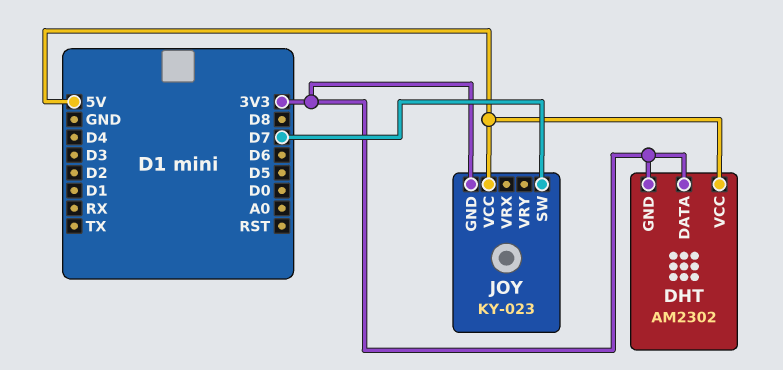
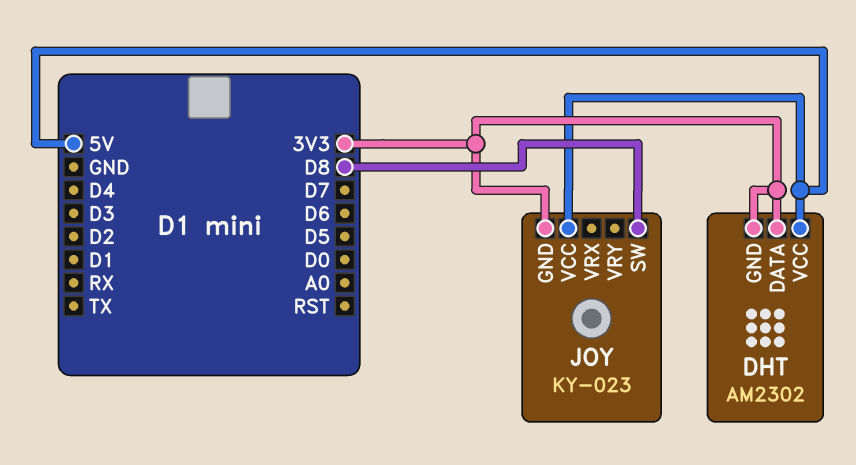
JOY pin SW: D7 -> D8

